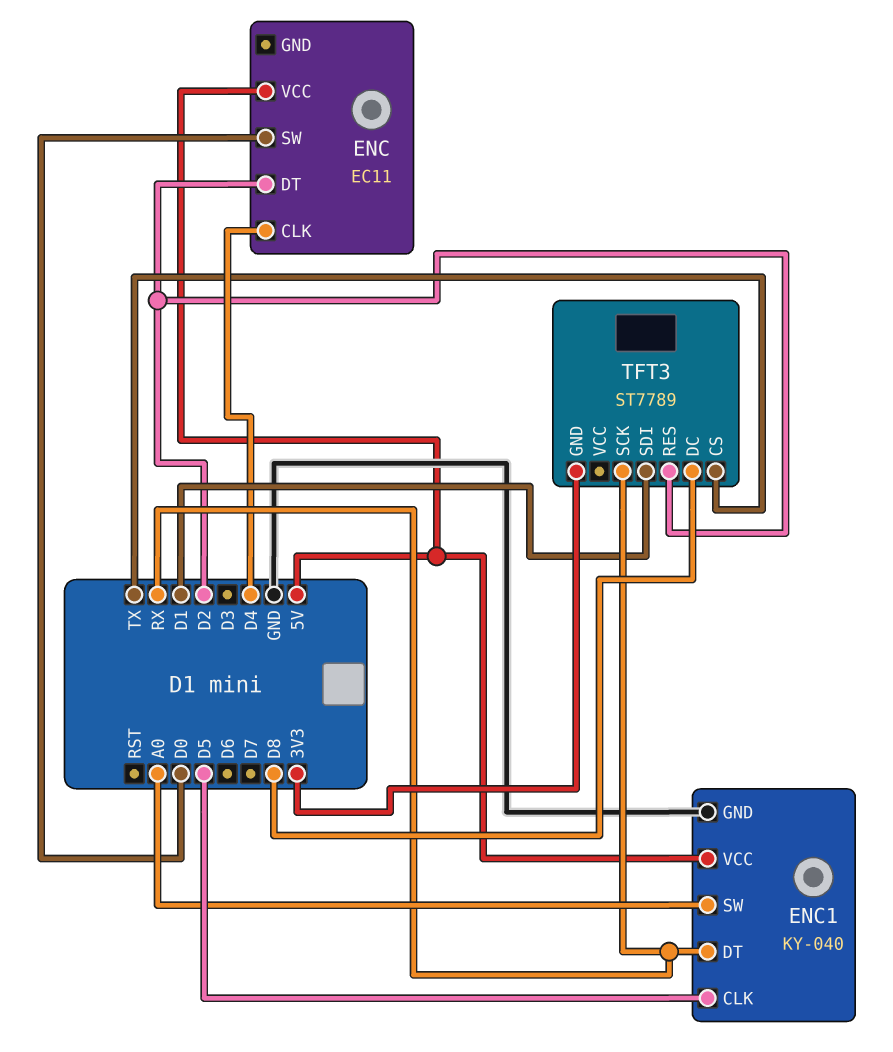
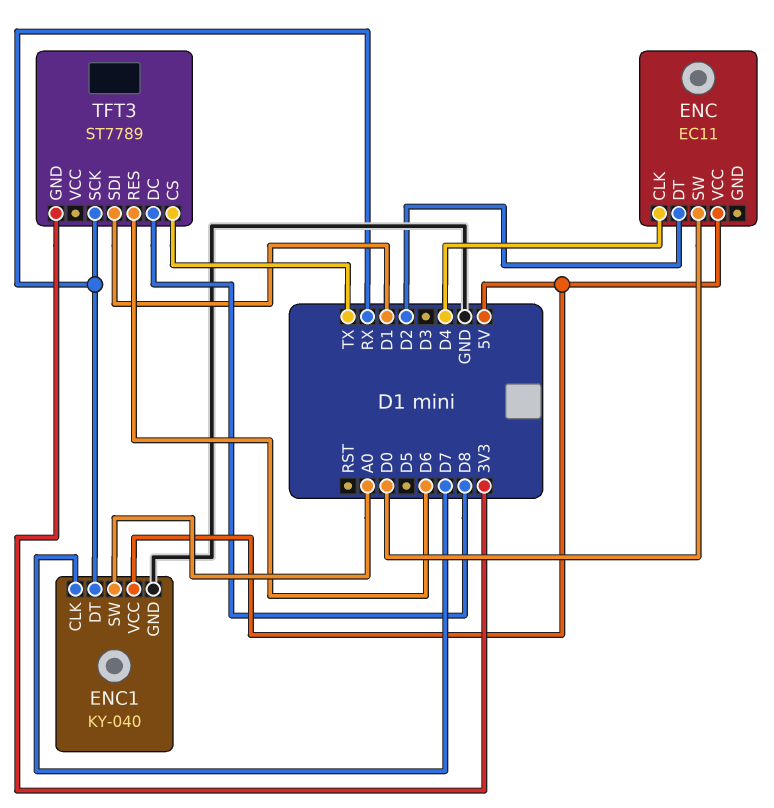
ENC1 pin CLK: D5 -> D7
TFT3 pin RES: D2 -> D6

